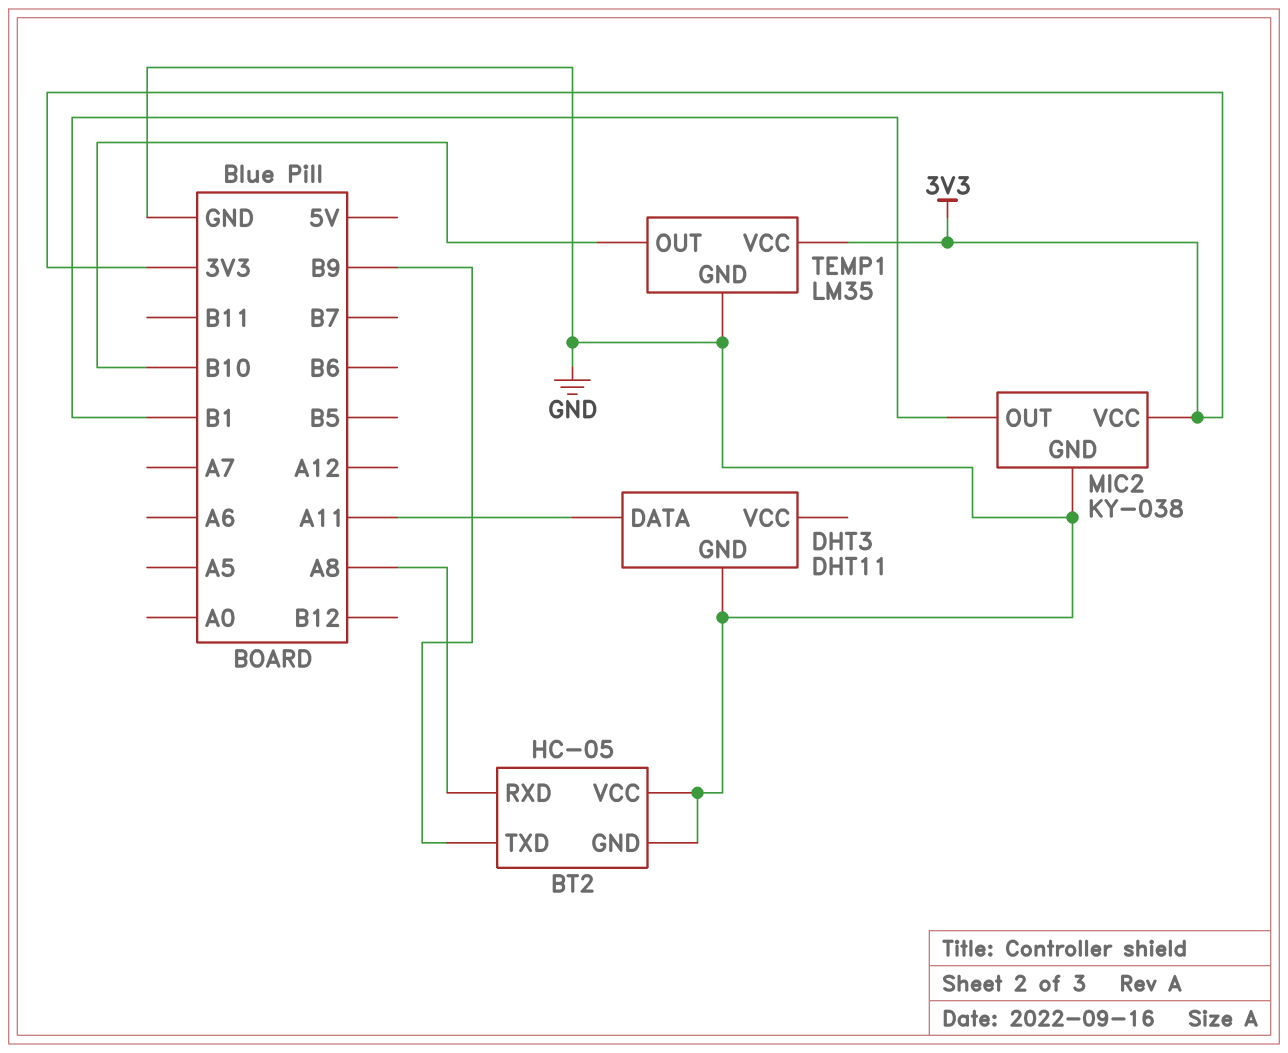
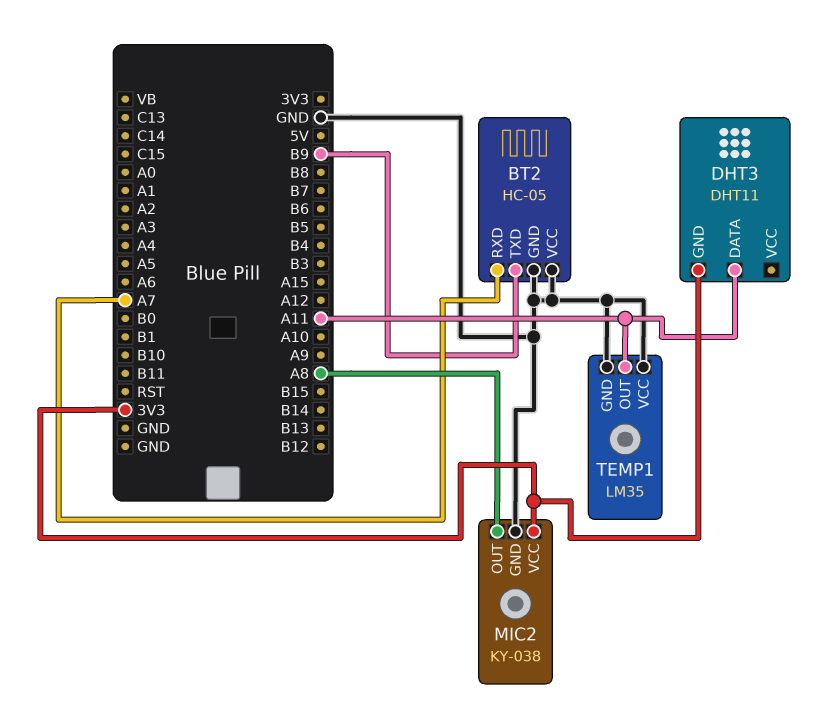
BT2 pin RXD: A8 -> A7
DHT3 pin GND: GND -> 3V3
MIC2 pin OUT: B1 -> A8
TEMP1 pin OUT: B10 -> A11
TEMP1 pin VCC: 3V3 -> GND

